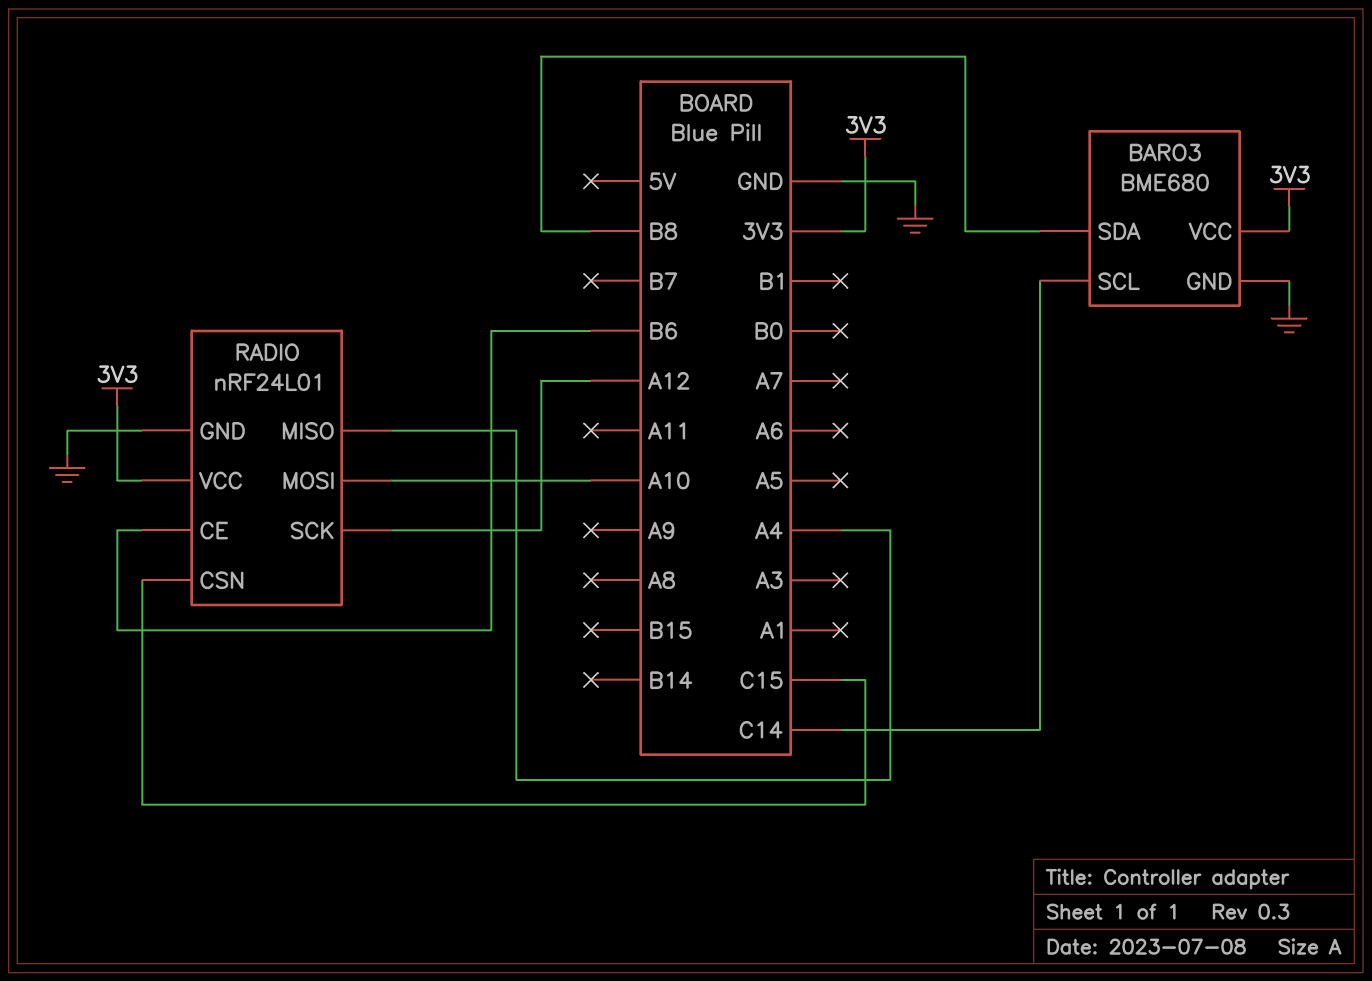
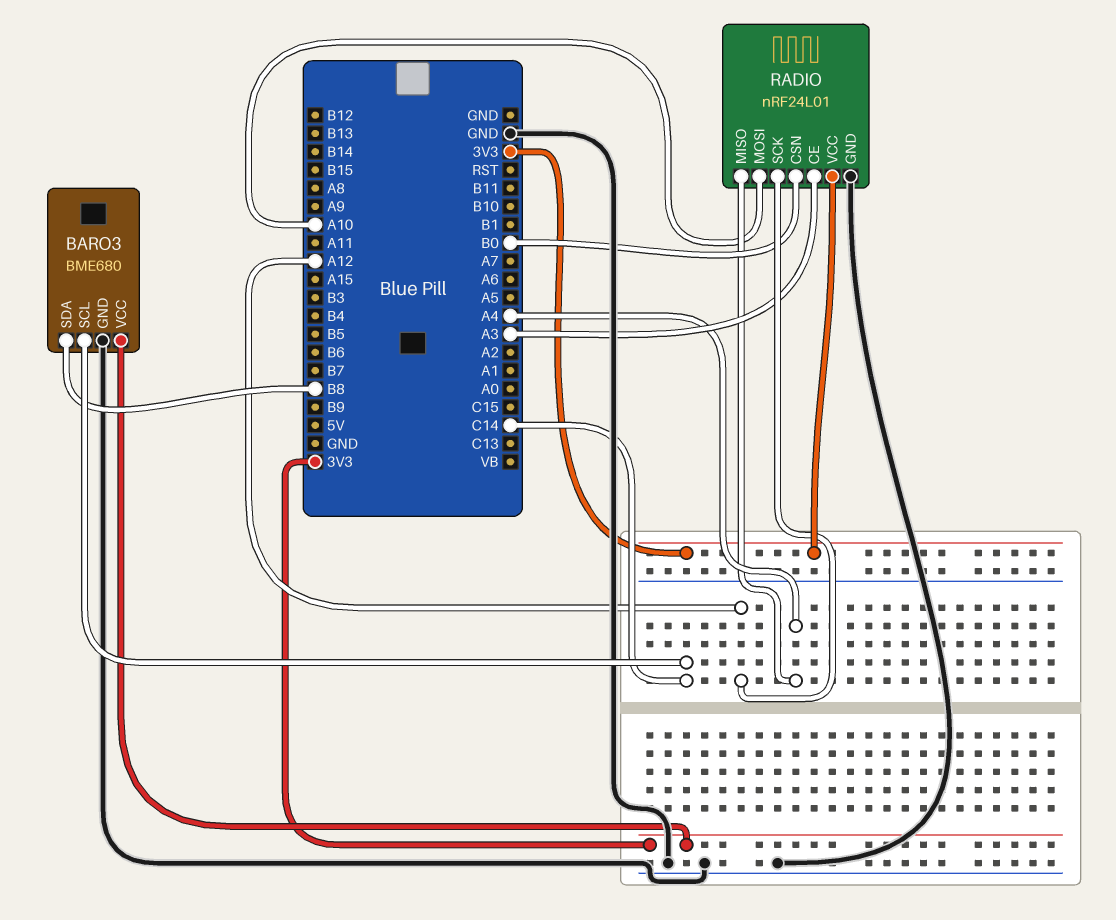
RADIO pin CE: B6 -> A3
RADIO pin CSN: C15 -> B0

